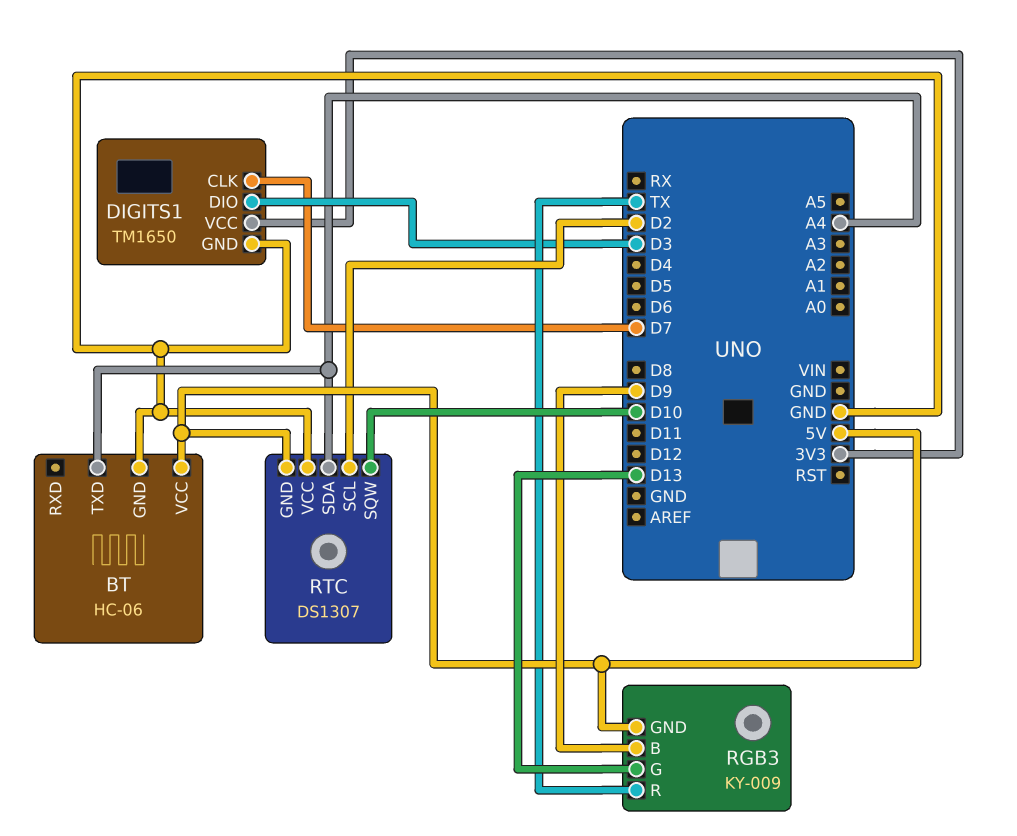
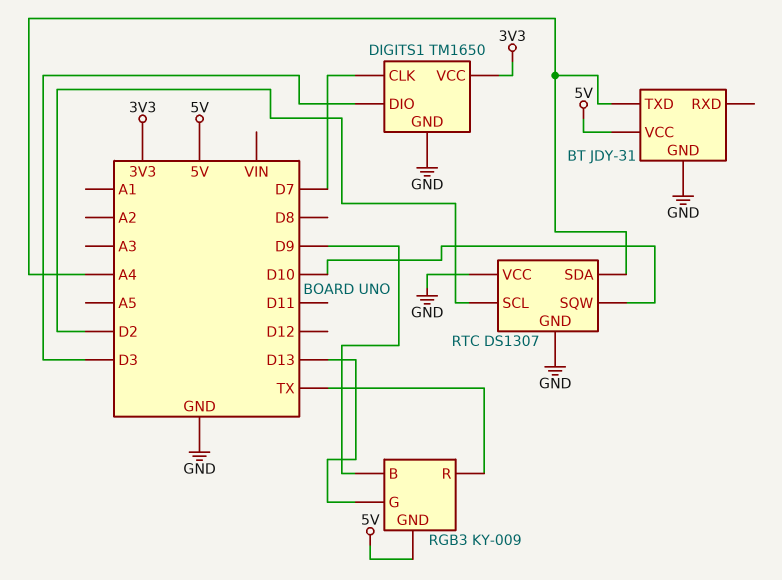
BT: HC-06 -> JDY-31
RTC pin GND: 5V -> GND

